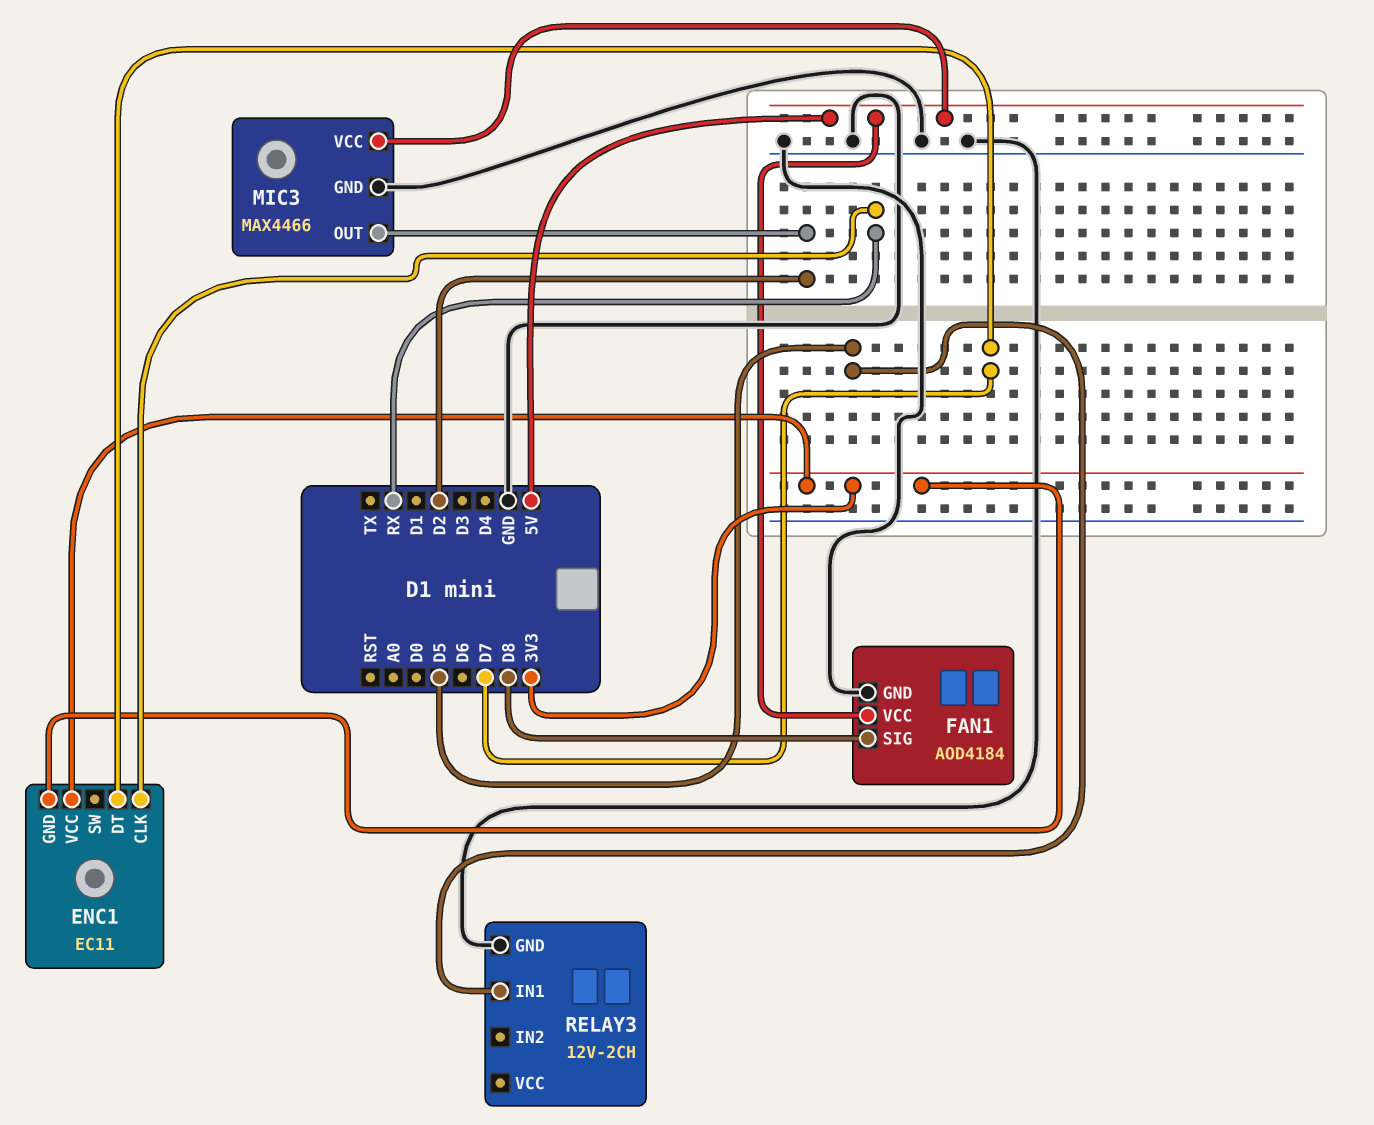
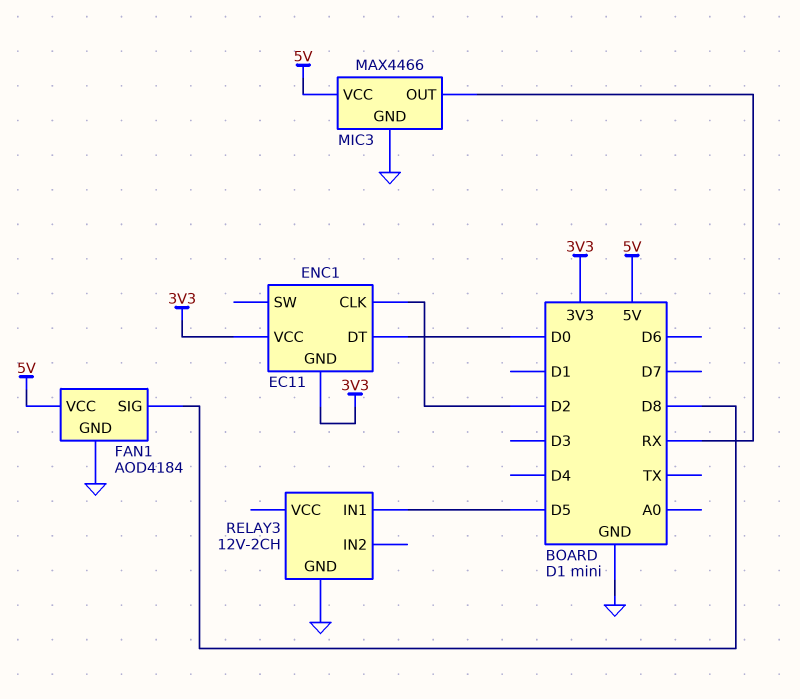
ENC1 pin CLK: RX -> D2
ENC1 pin DT: D7 -> D0
MIC3 pin OUT: D2 -> RX

